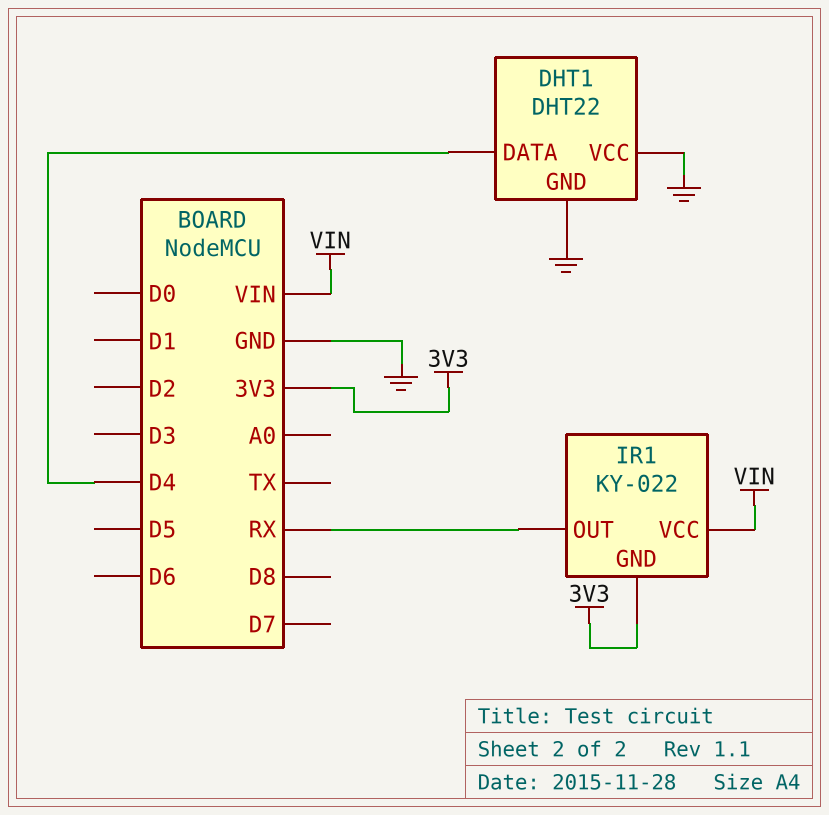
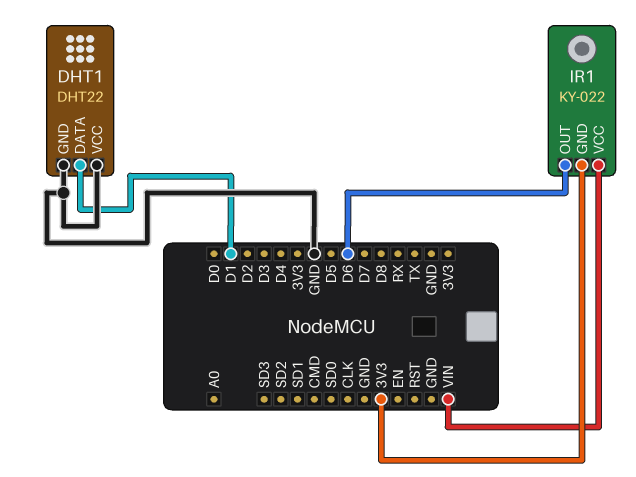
DHT1 pin DATA: D4 -> D1
IR1 pin OUT: RX -> D6

